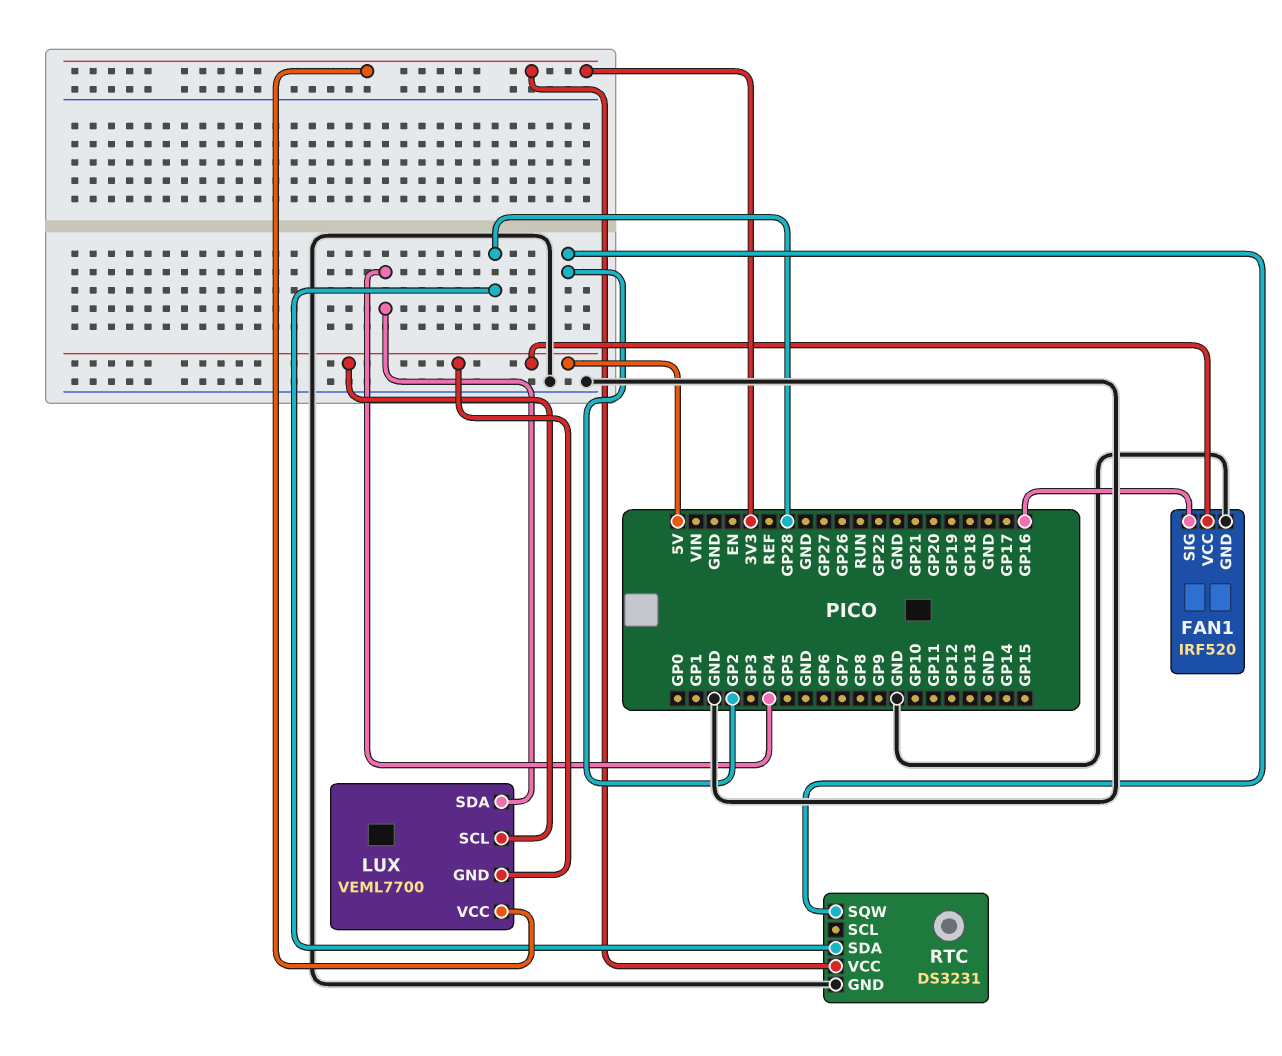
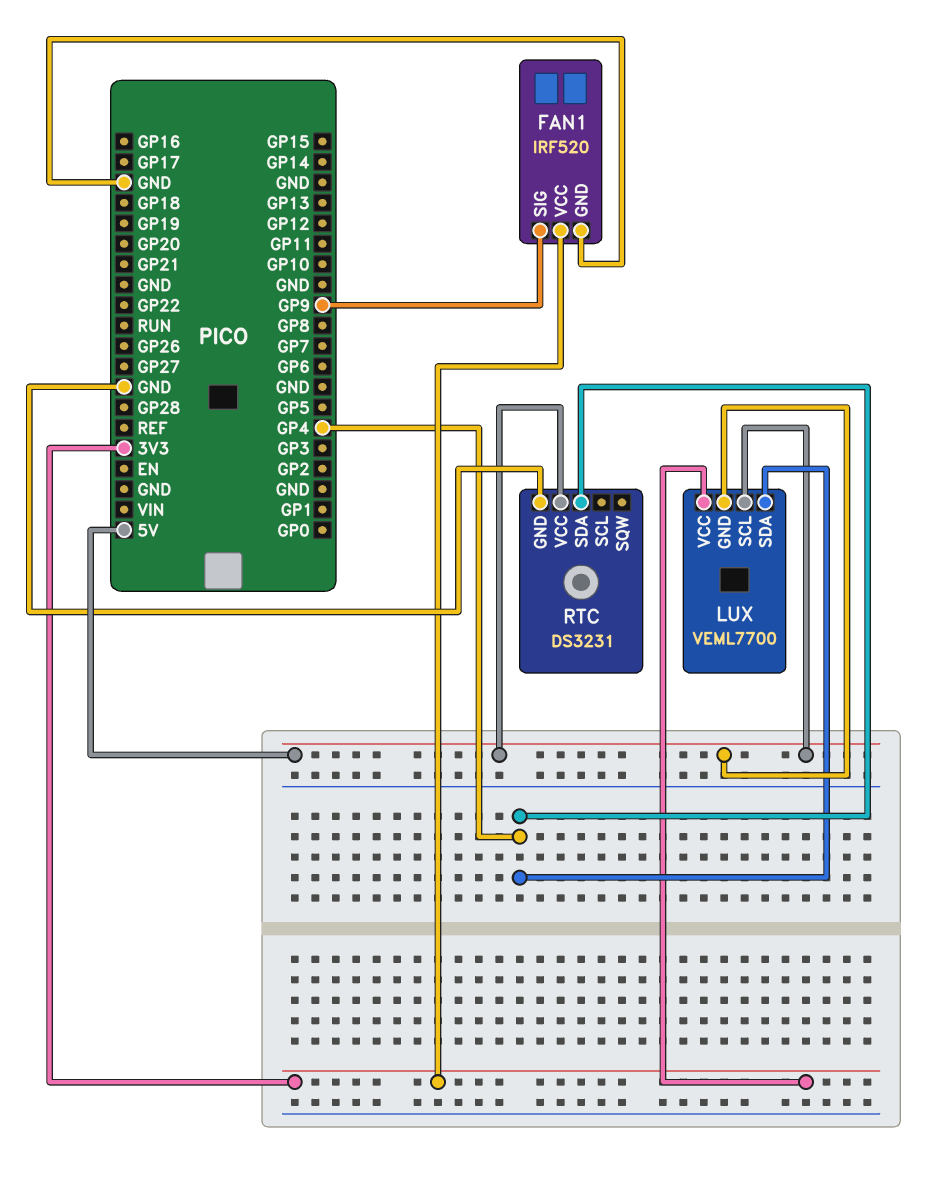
FAN1 pin SIG: GP16 -> GP9
FAN1 pin VCC: 5V -> 3V3
RTC pin SDA: GP28 -> GP4
RTC pin SQW: GP2 -> none
RTC pin VCC: 3V3 -> 5V

